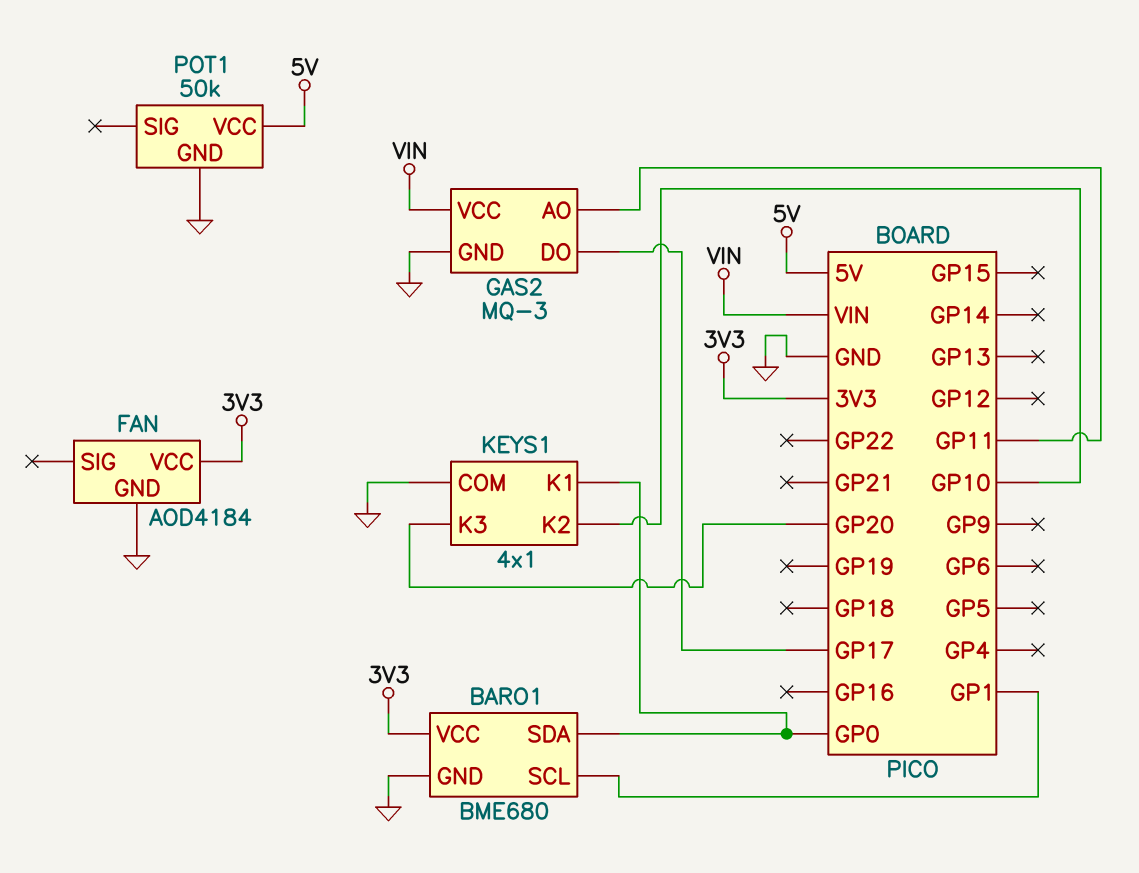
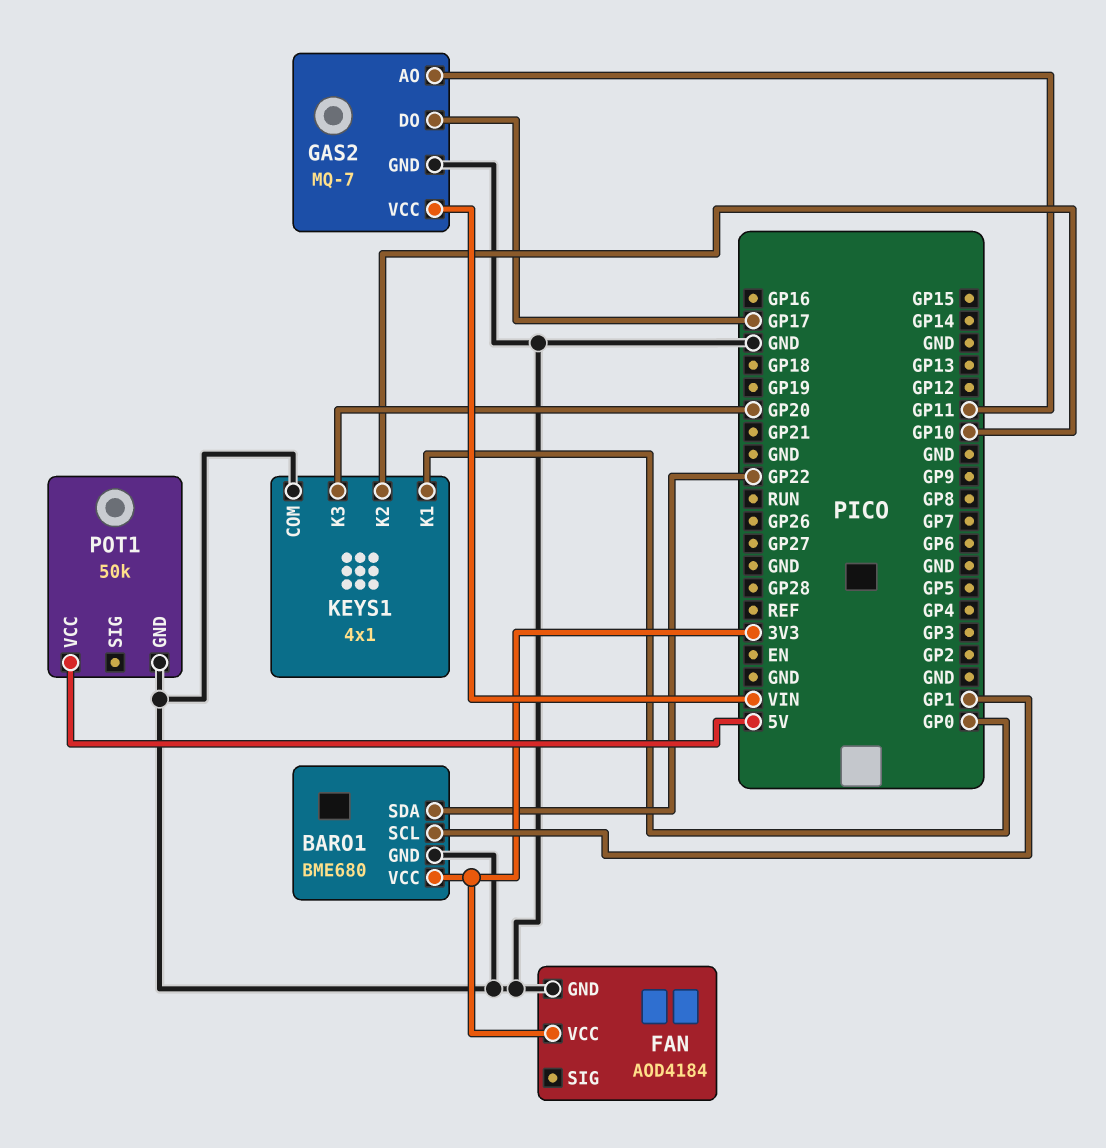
BARO1 pin SDA: GP0 -> GP22
GAS2: MQ-3 -> MQ-7

